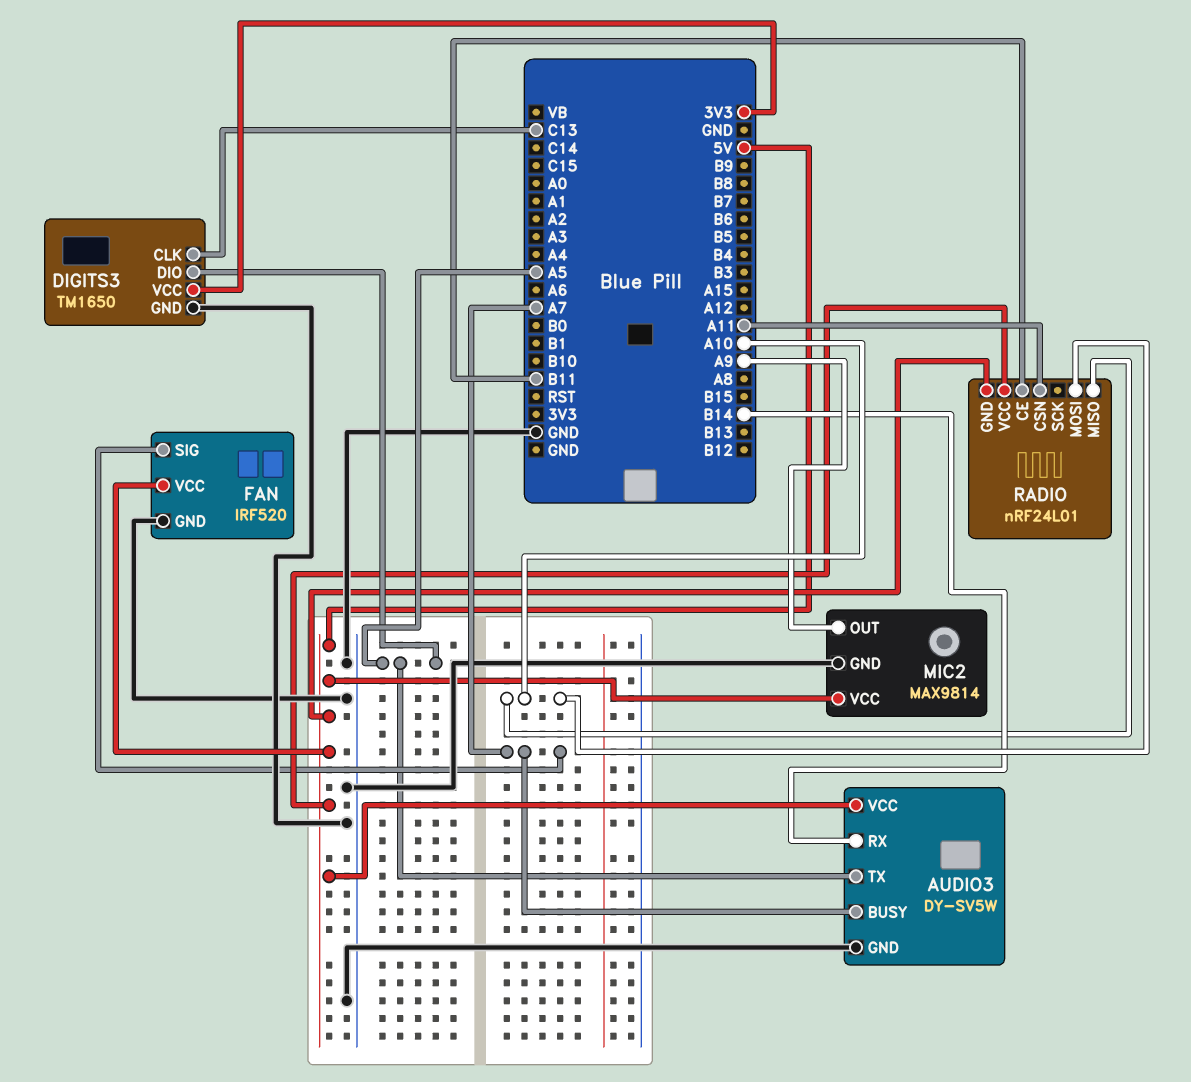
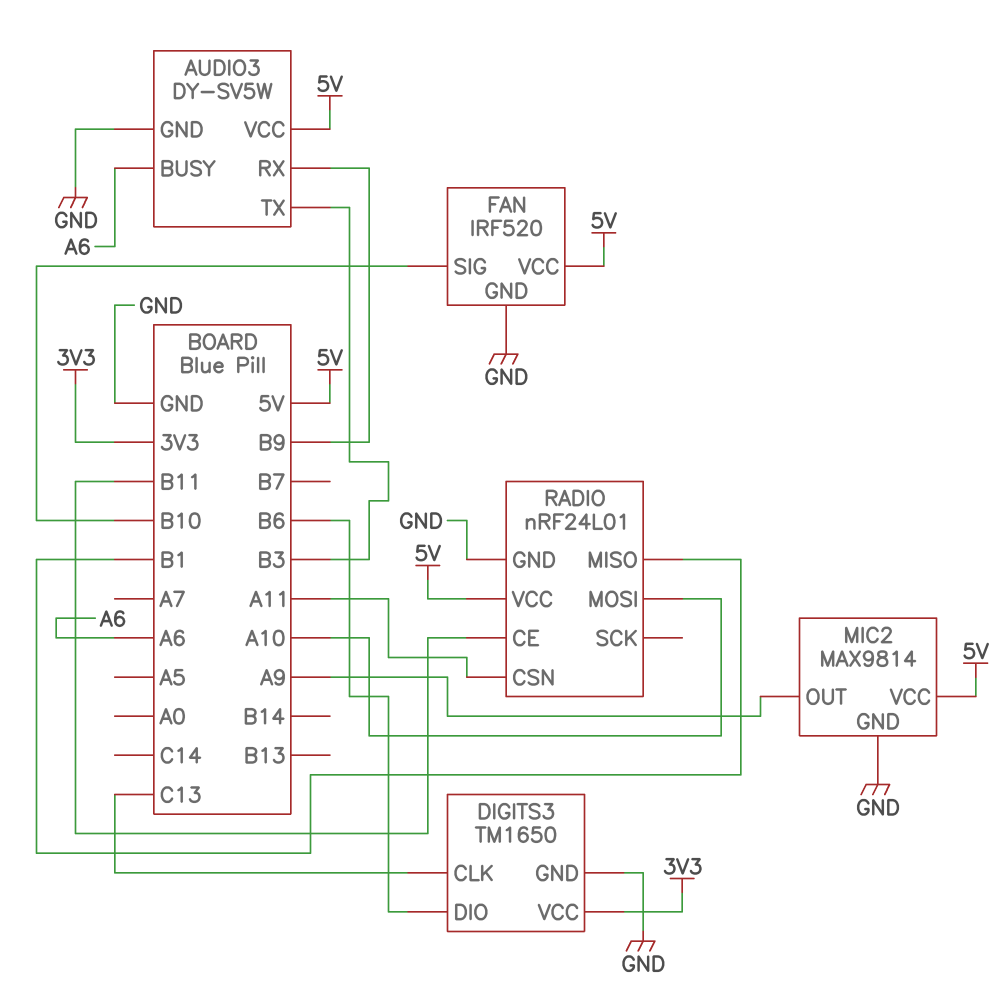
AUDIO3 pin BUSY: A7 -> A6
AUDIO3 pin RX: B14 -> B9
AUDIO3 pin TX: A5 -> B3
DIGITS3 pin DIO: A5 -> B6
FAN pin SIG: A7 -> B10
RADIO pin GND: 5V -> GND
RADIO pin MISO: A10 -> B1

